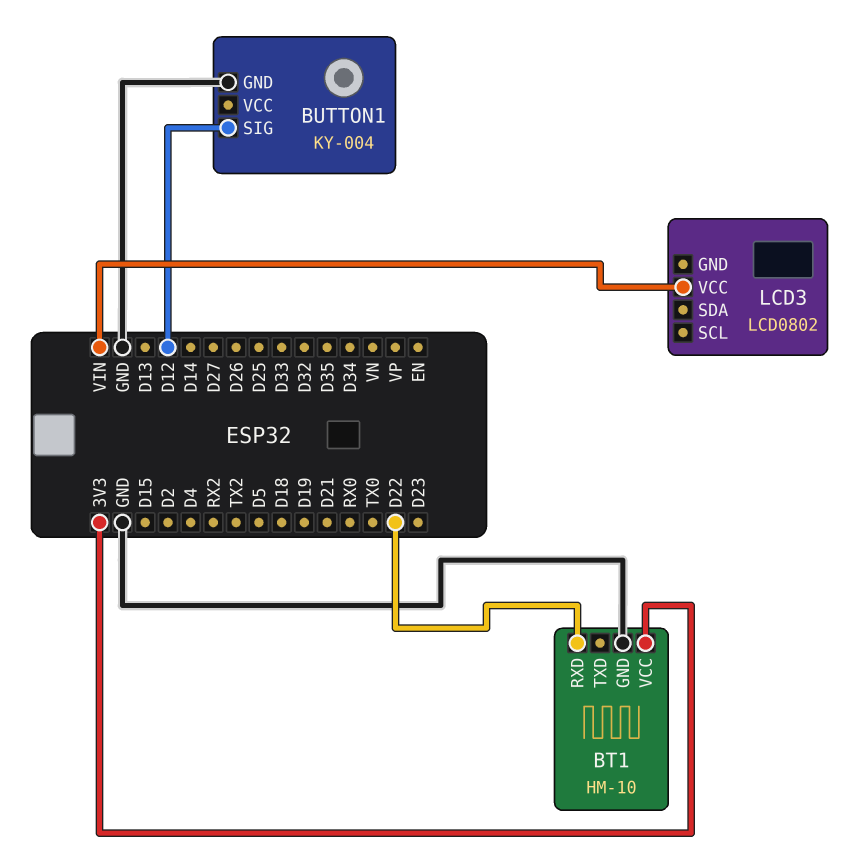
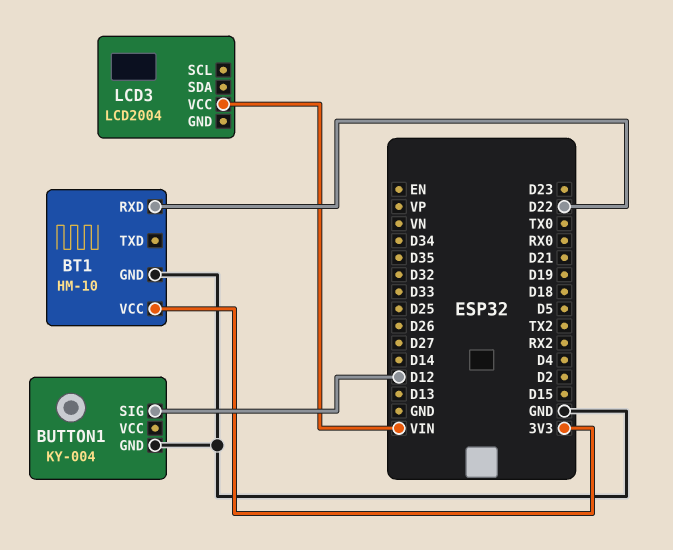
LCD3: LCD0802 -> LCD2004

